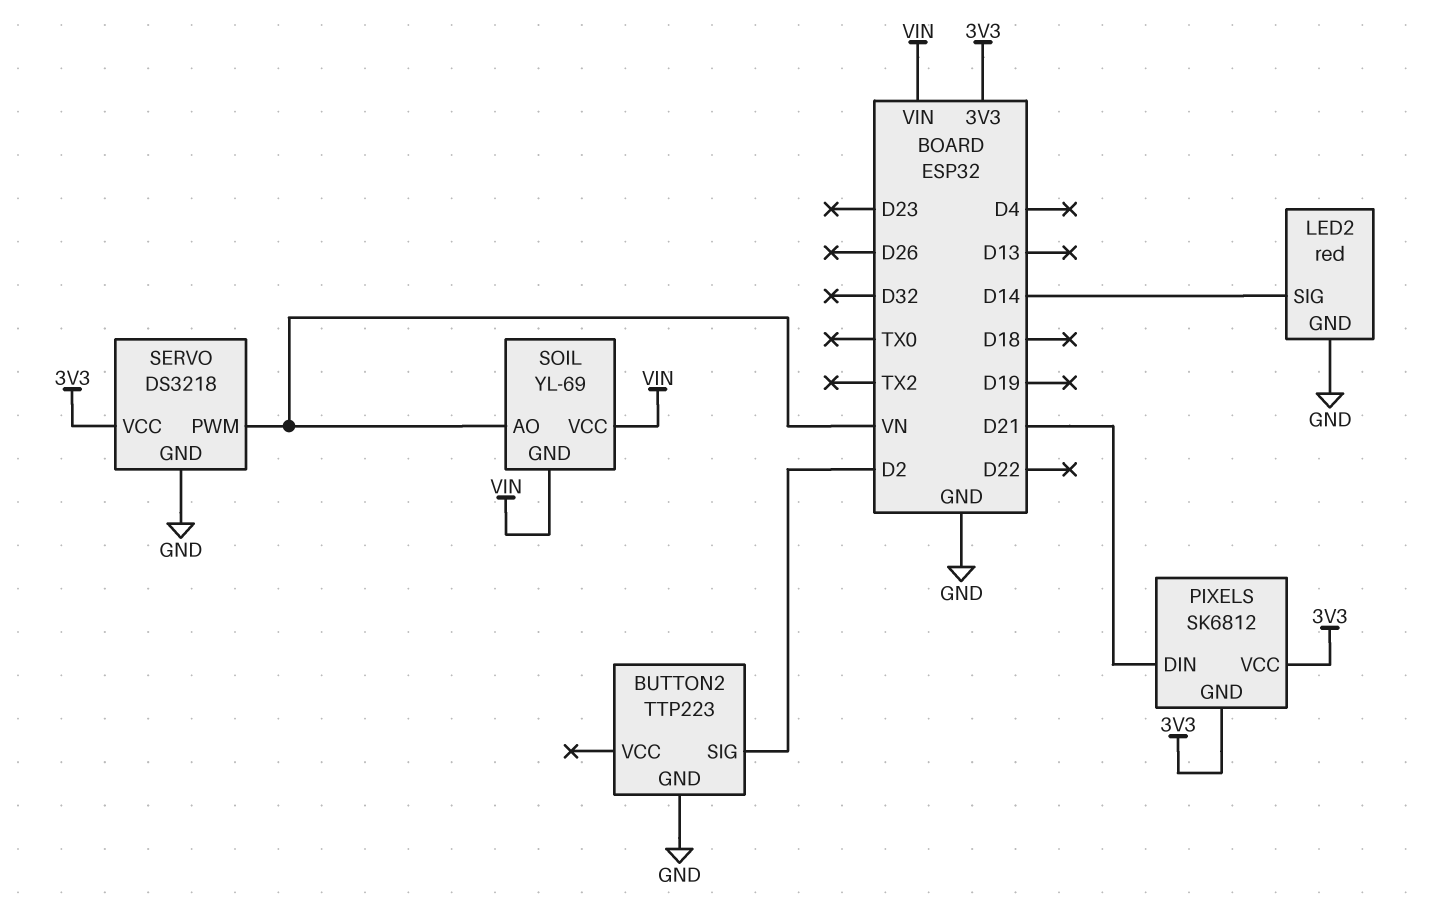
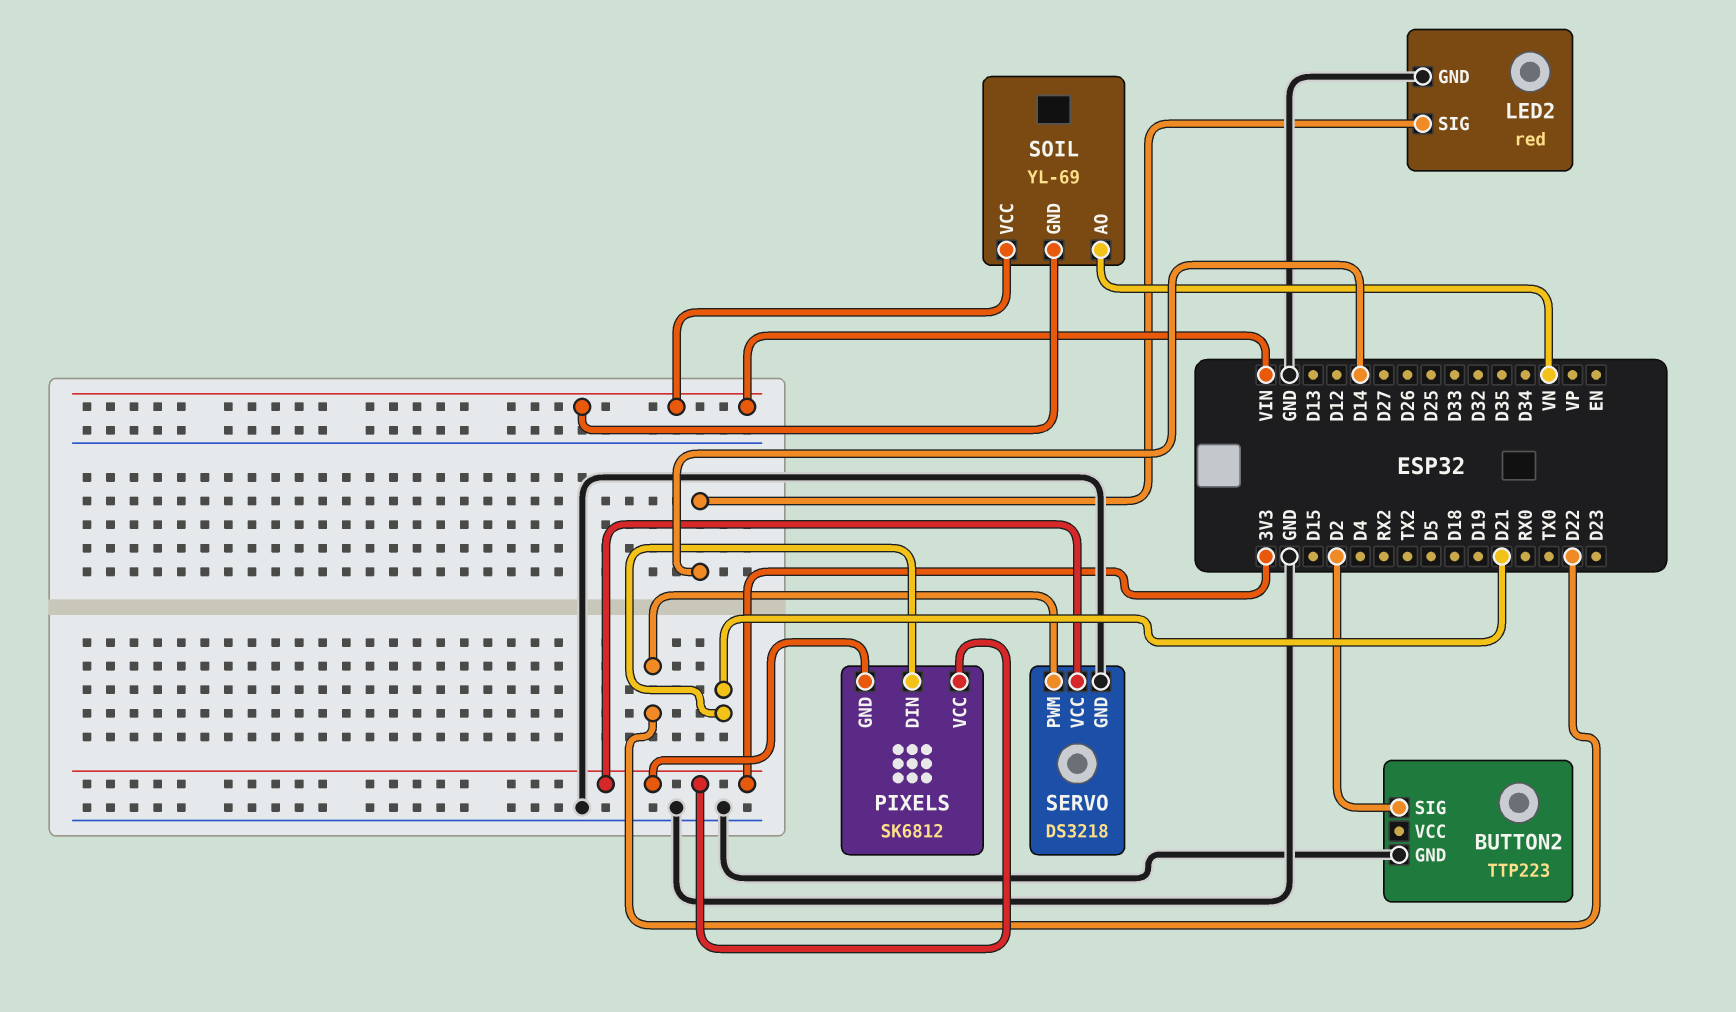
SERVO pin PWM: VN -> D22

